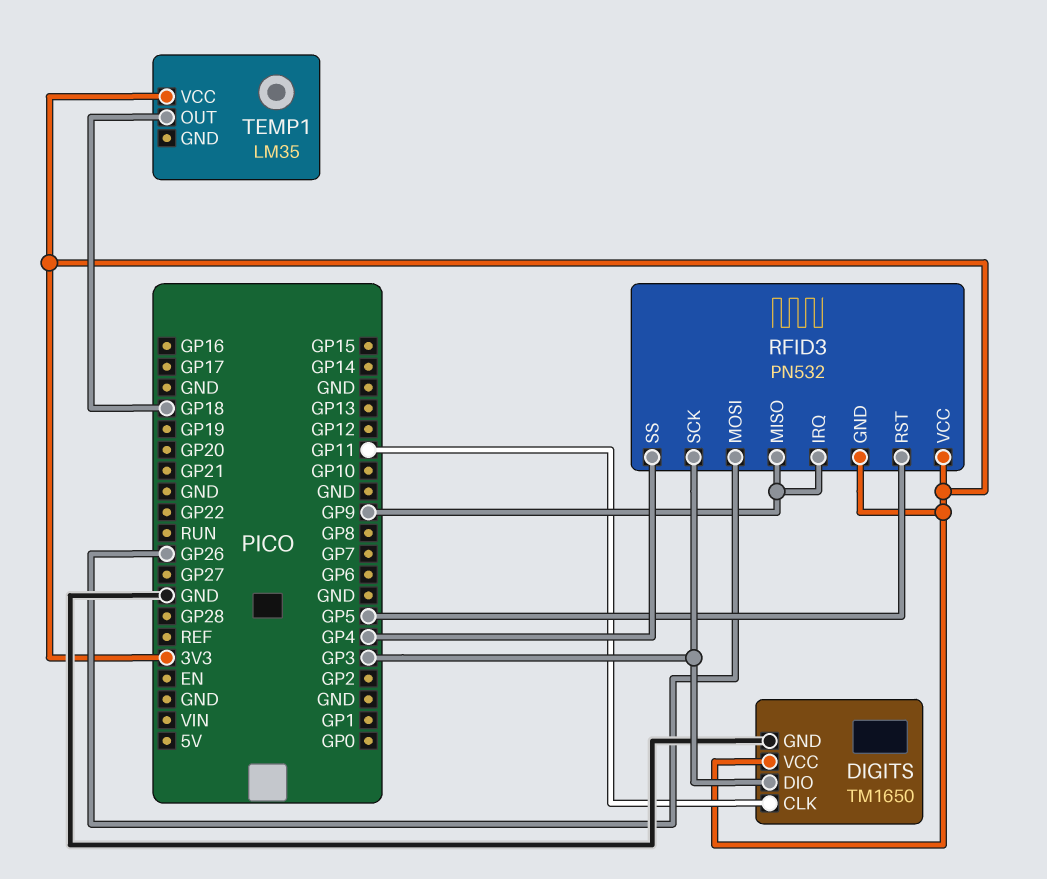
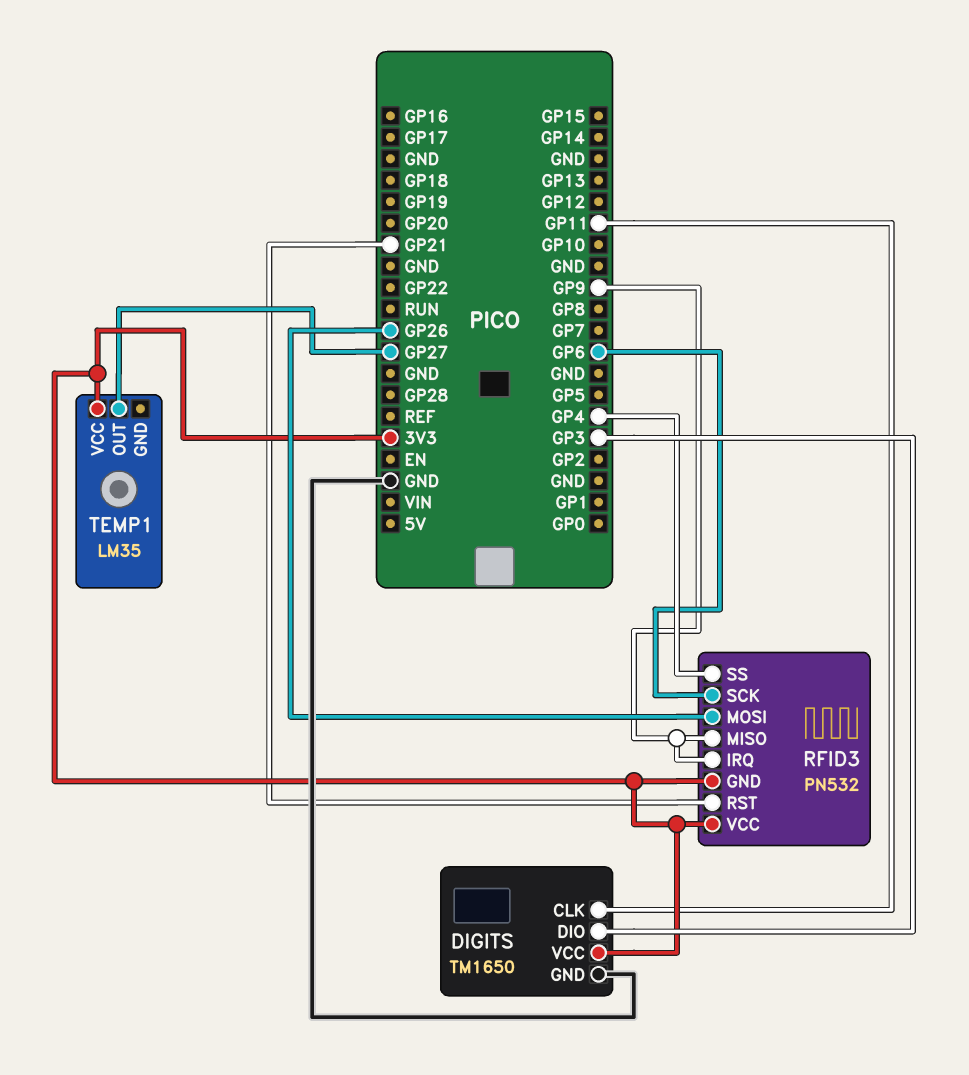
RFID3 pin RST: GP5 -> GP21
RFID3 pin SCK: GP3 -> GP6
TEMP1 pin OUT: GP18 -> GP27

